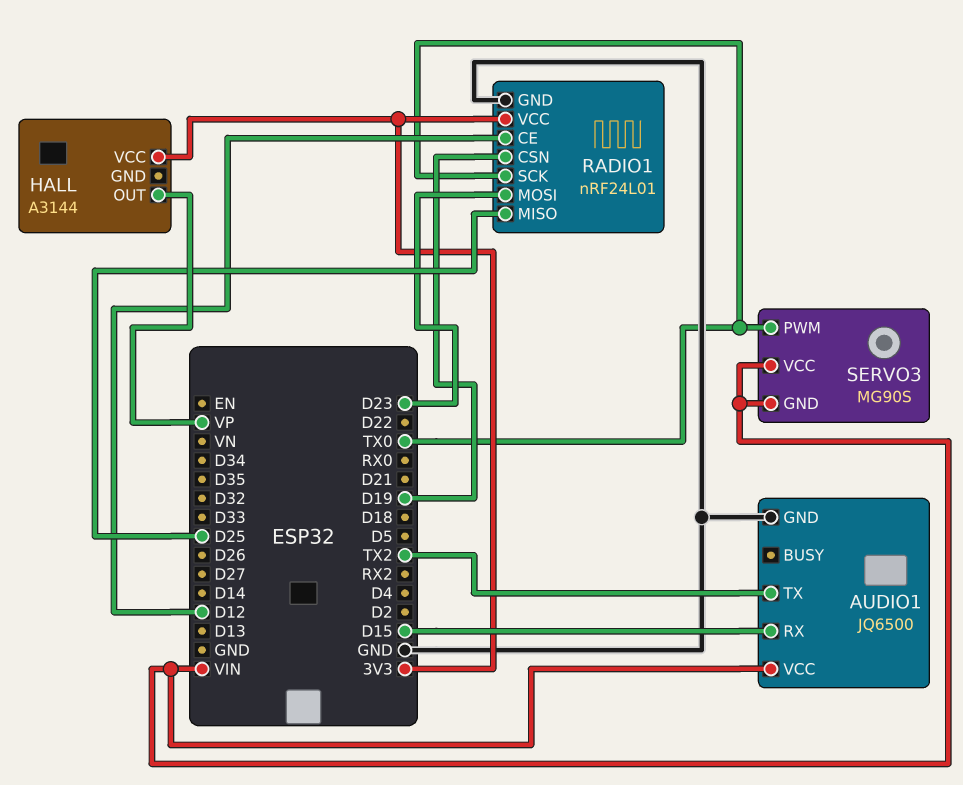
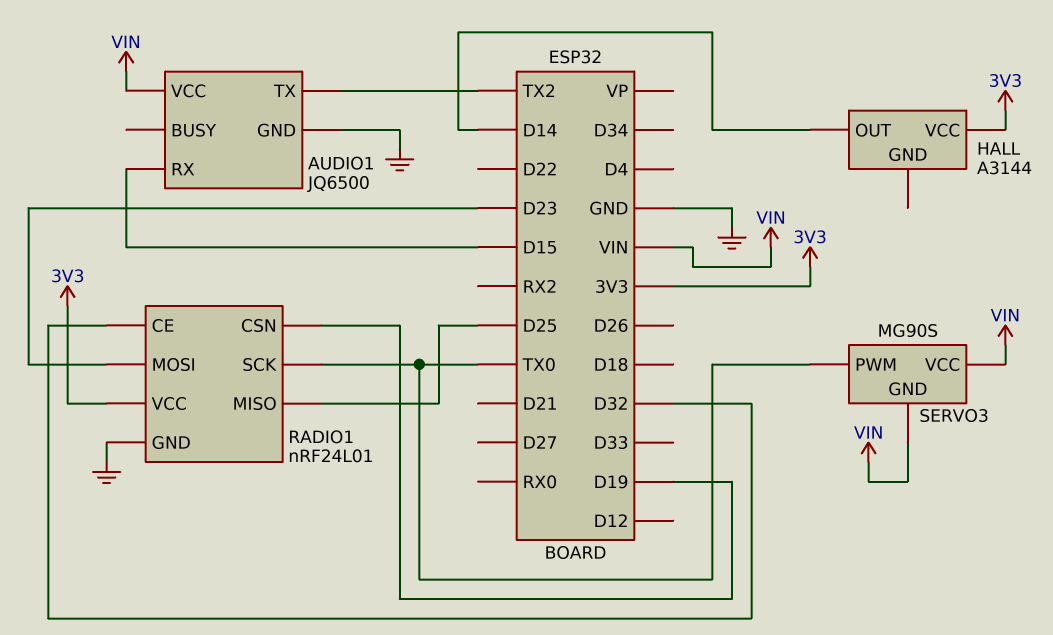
HALL pin OUT: VP -> D14
RADIO1 pin CE: D12 -> D32

